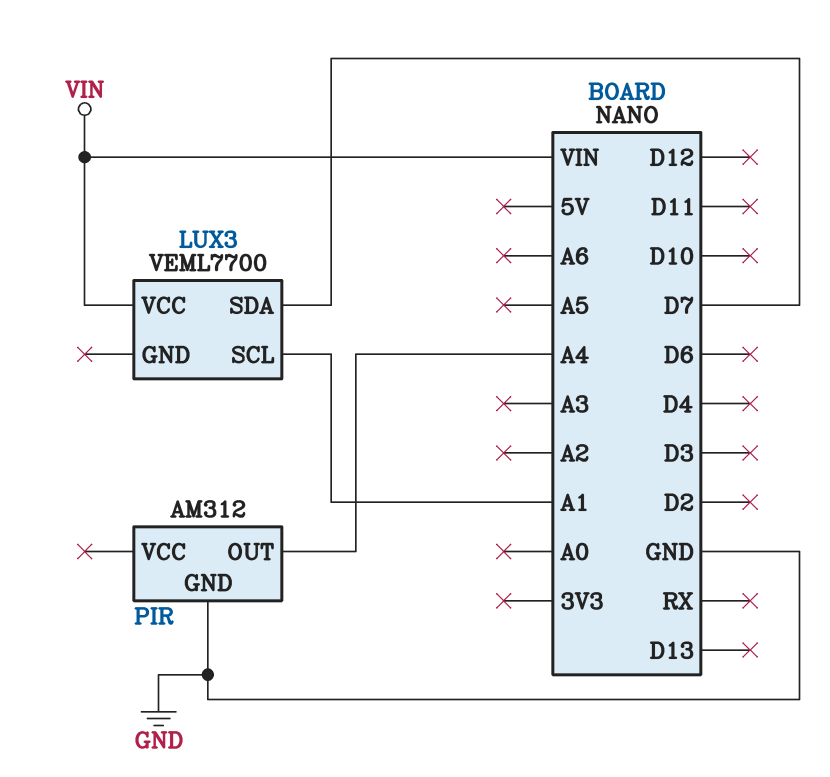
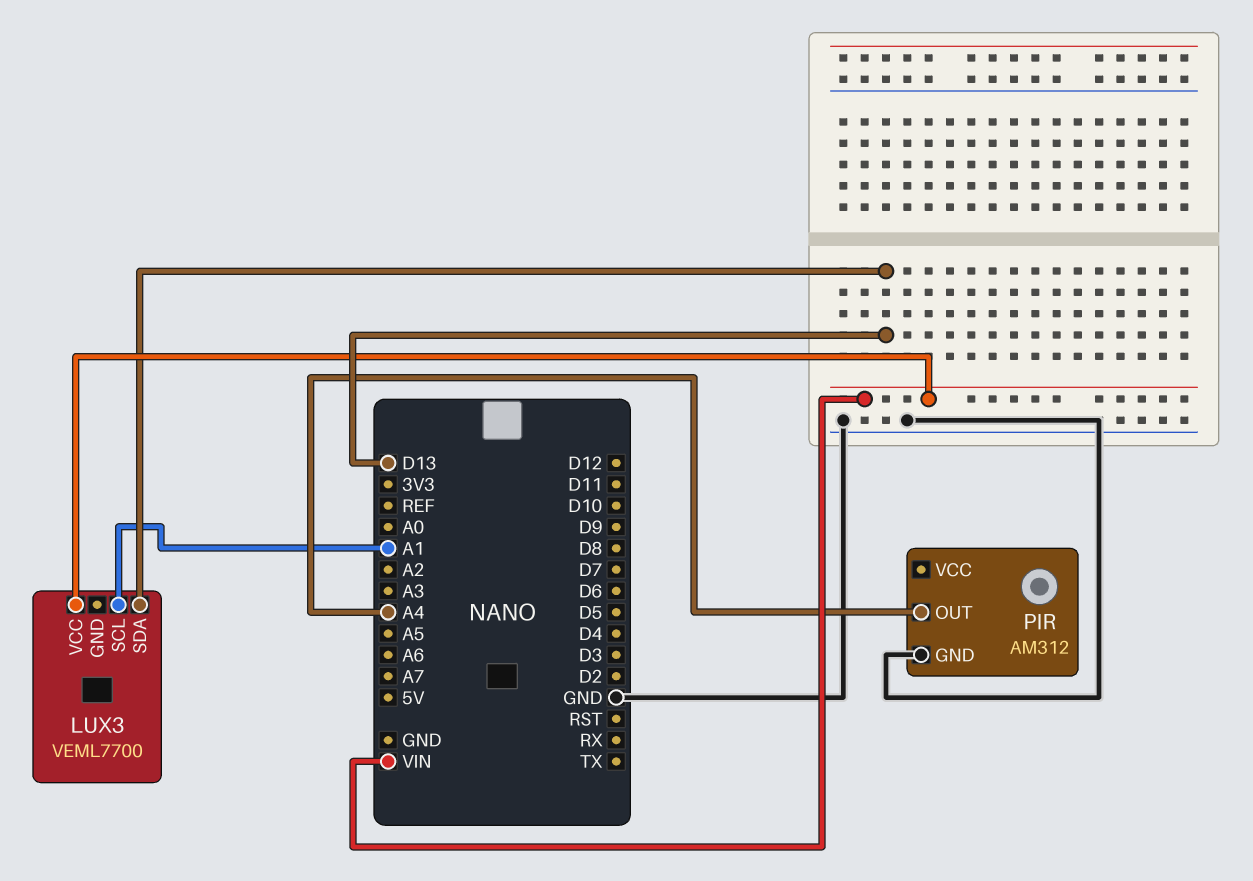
LUX3 pin SDA: D7 -> D13

